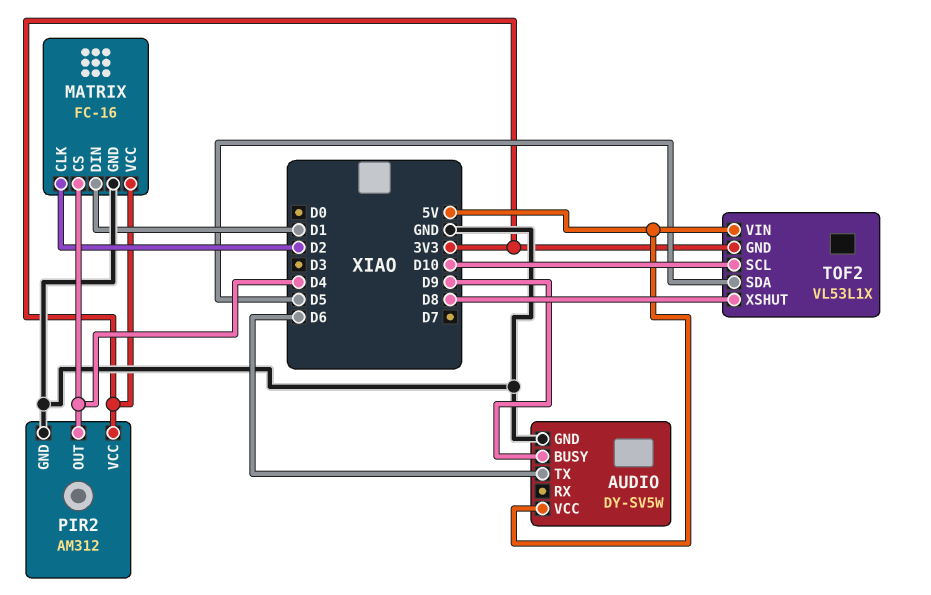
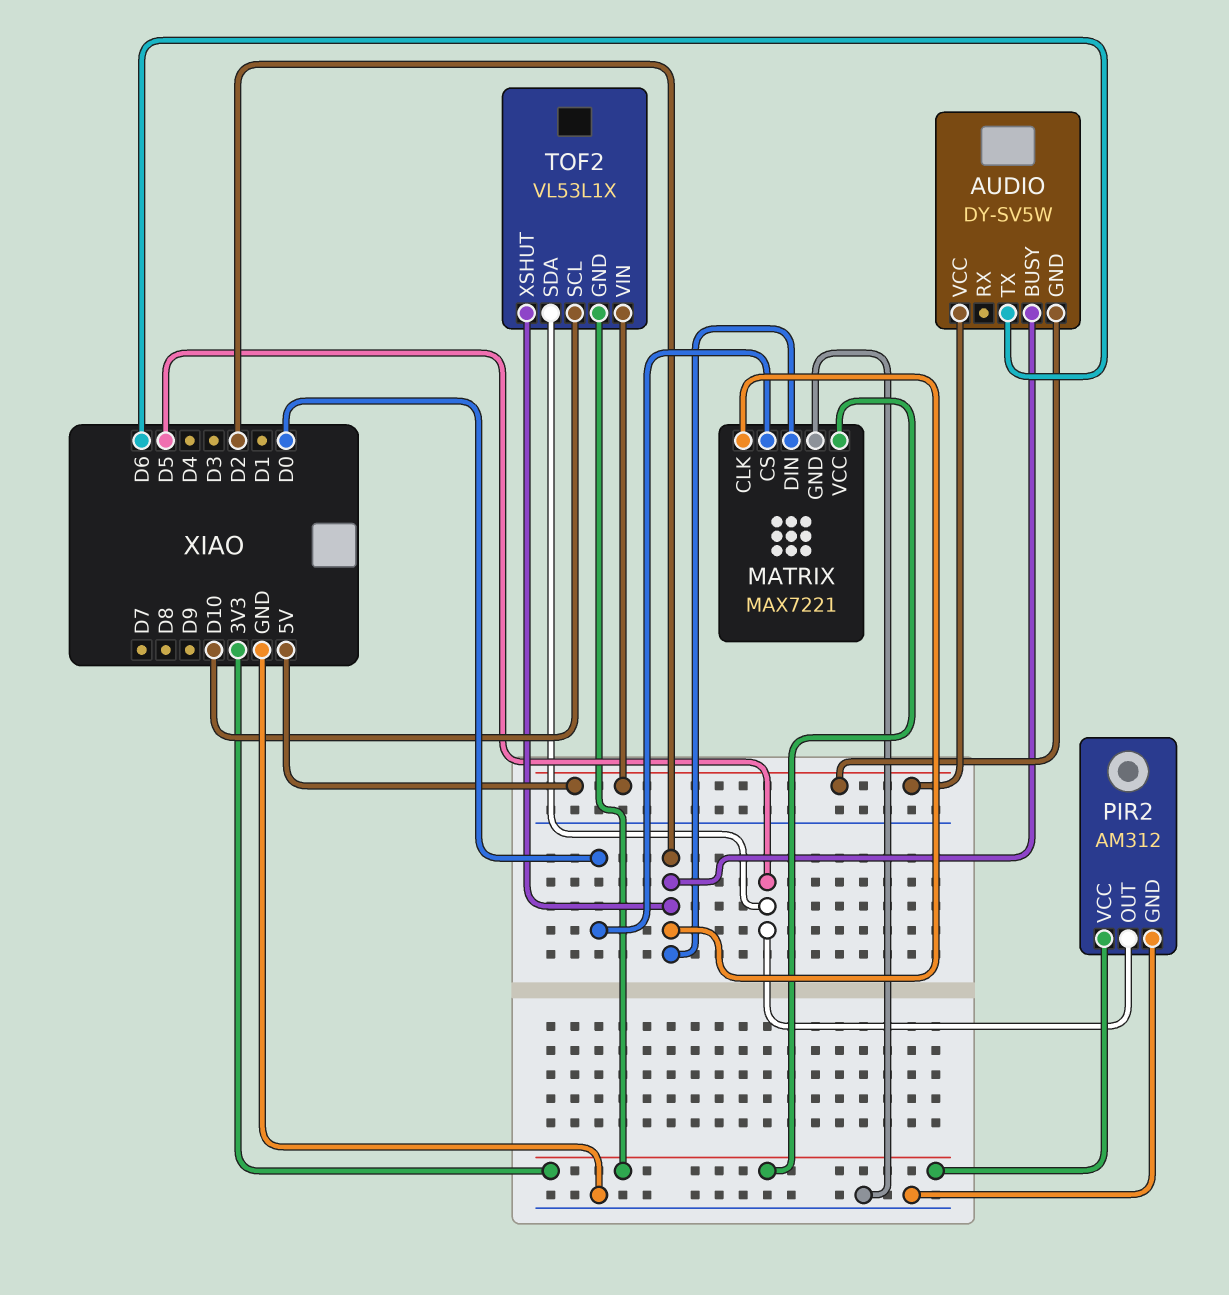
AUDIO pin BUSY: D9 -> D2
AUDIO pin GND: GND -> 5V
MATRIX: FC-16 -> MAX7221
MATRIX pin CS: D4 -> D0
MATRIX pin DIN: D1 -> D2
PIR2 pin OUT: D4 -> D5
TOF2 pin XSHUT: D8 -> D2

